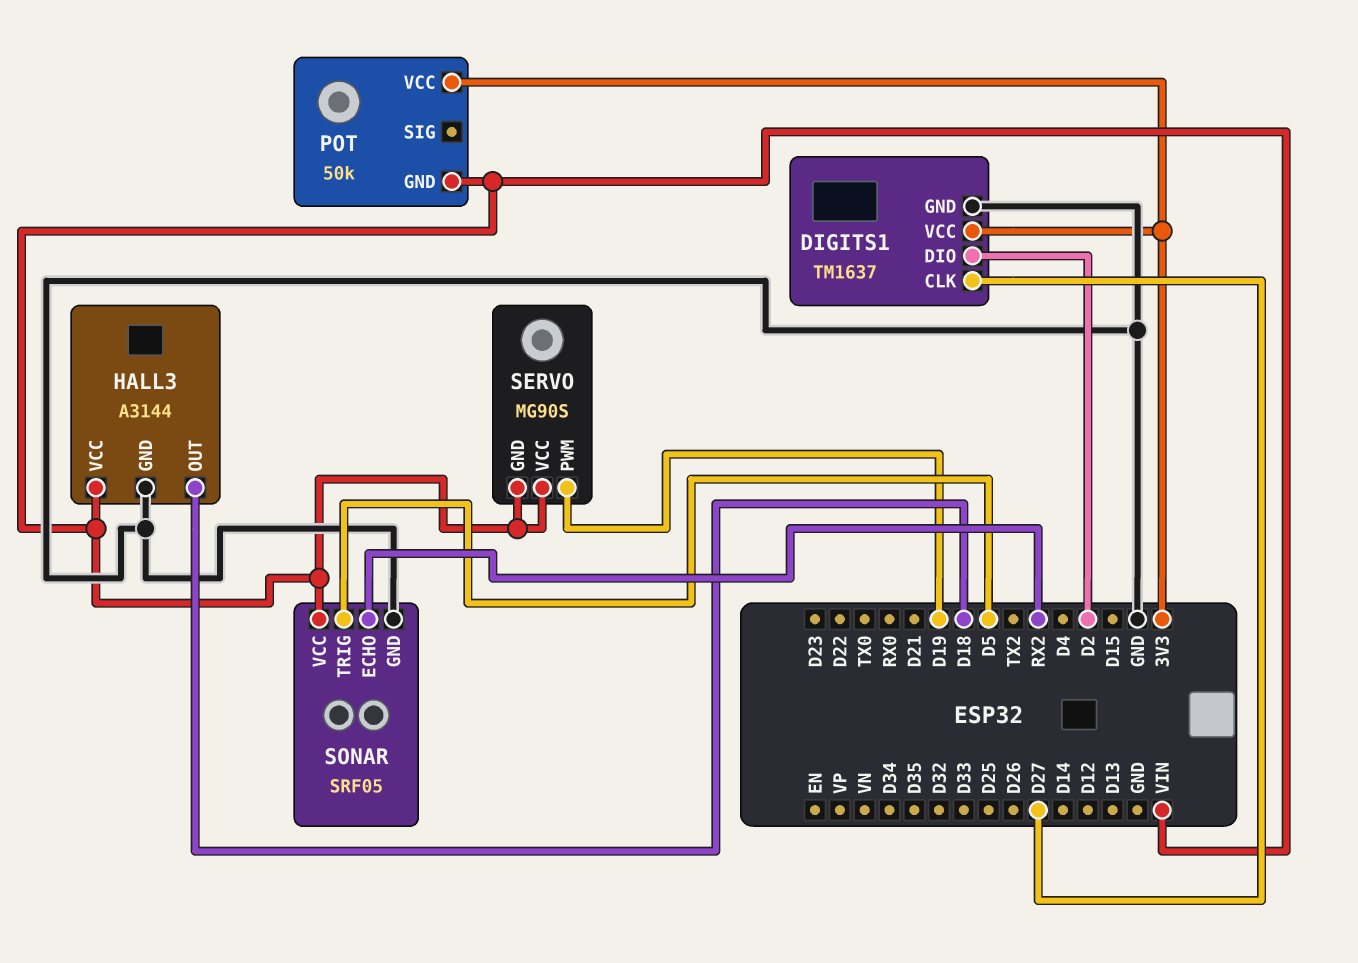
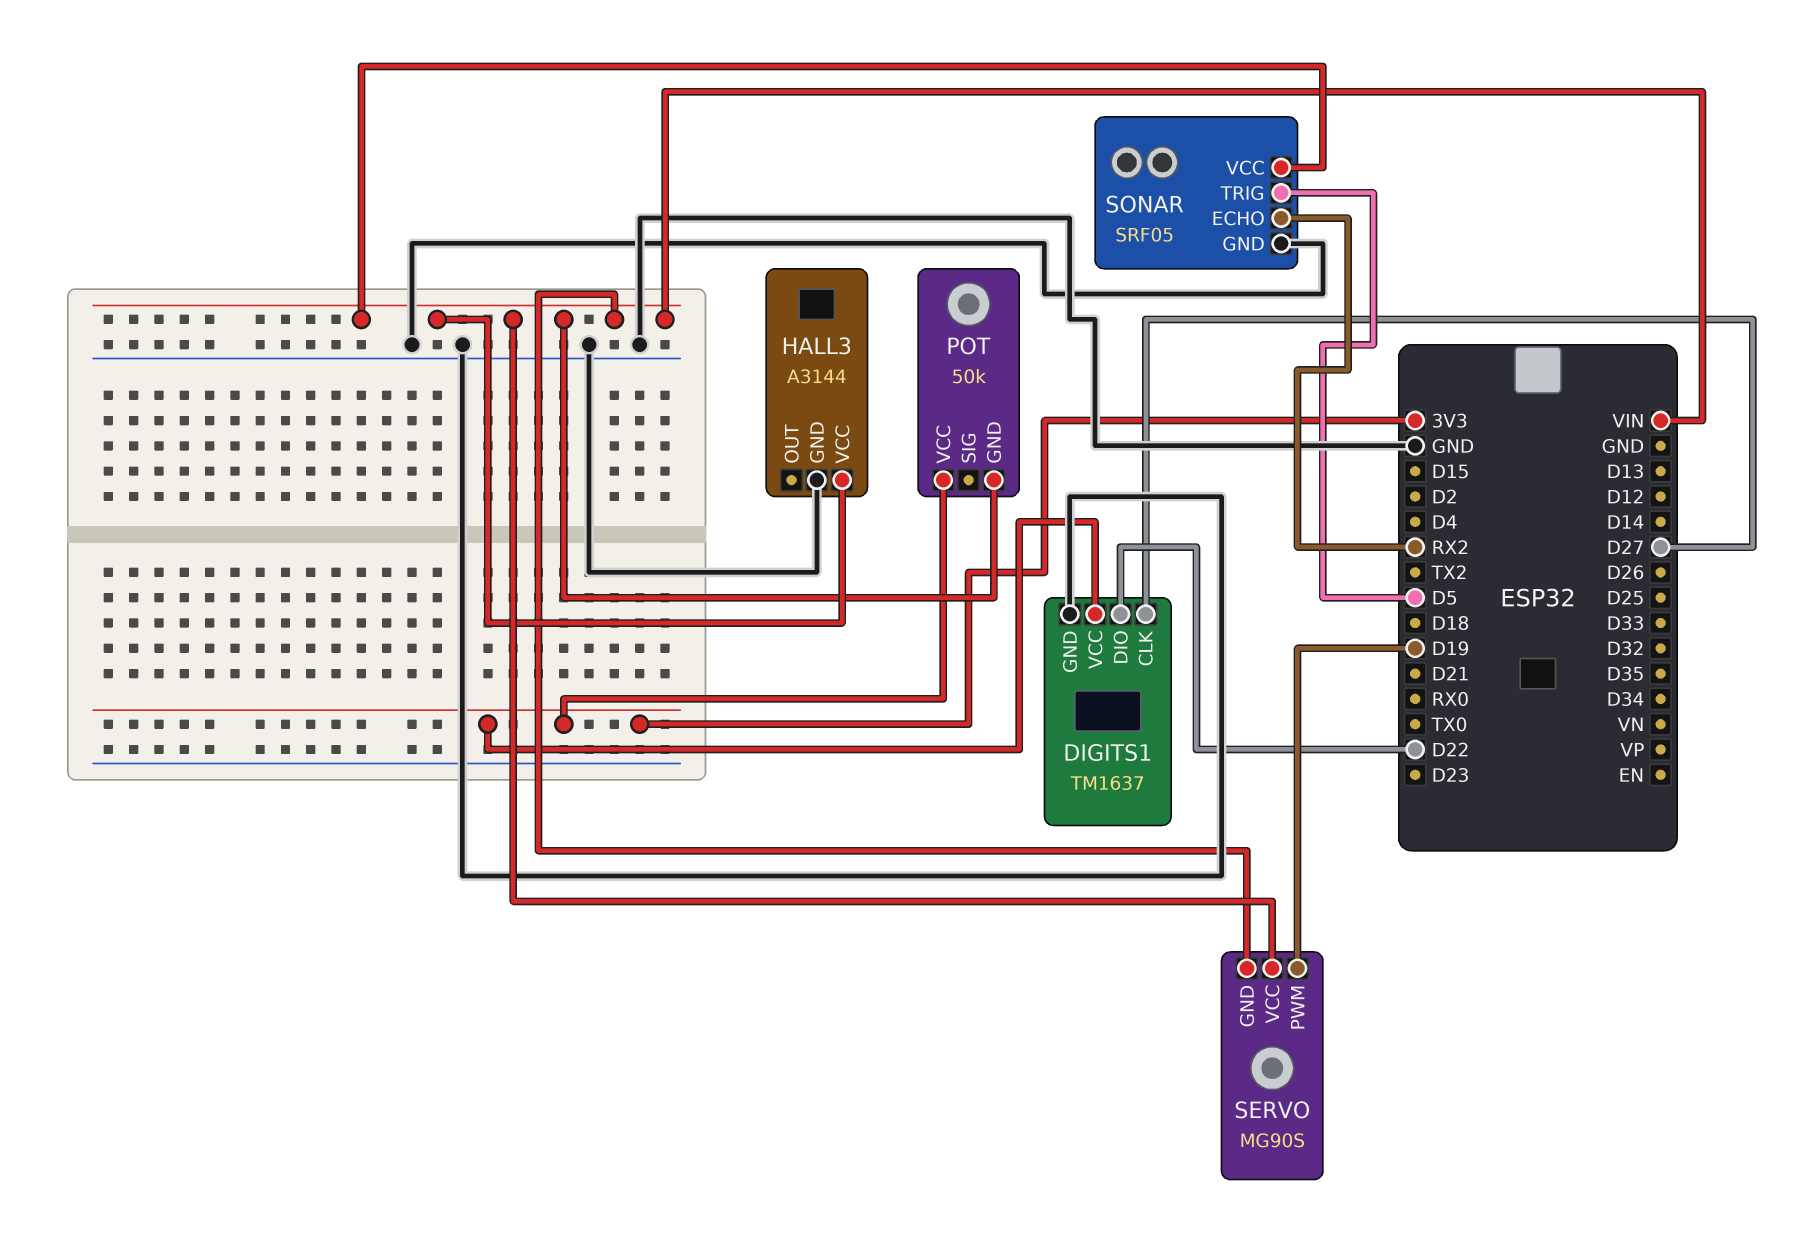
DIGITS1 pin DIO: D2 -> D22
HALL3 pin OUT: D18 -> none

